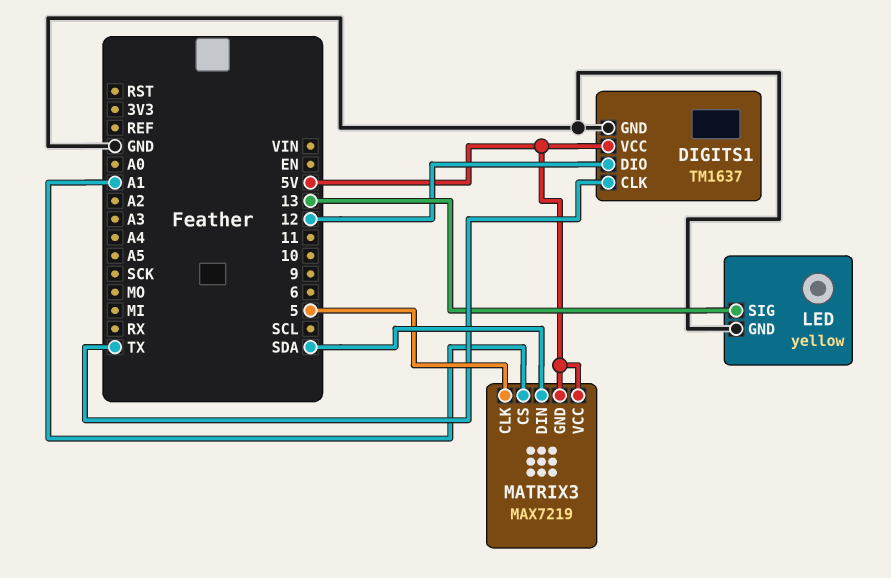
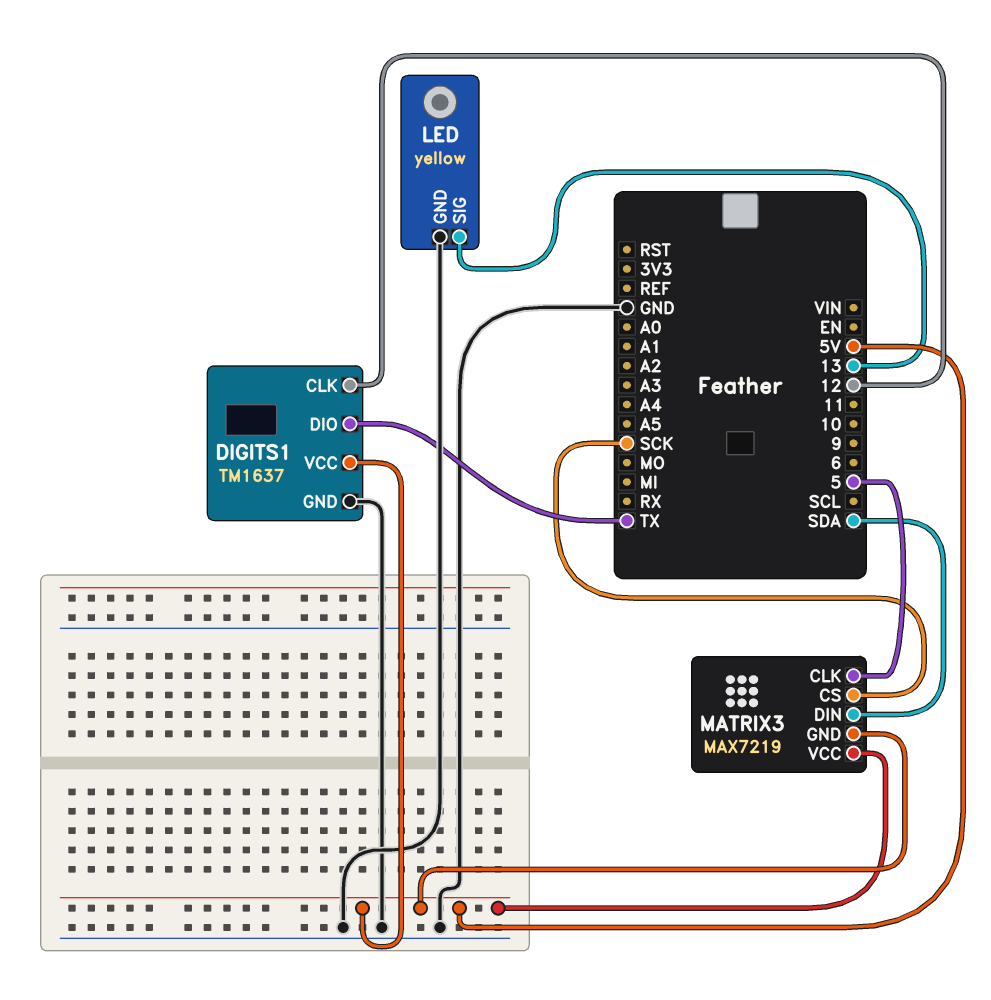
DIGITS1 pin CLK: TX -> 12
DIGITS1 pin DIO: 12 -> TX
MATRIX3 pin CS: A1 -> SCK

